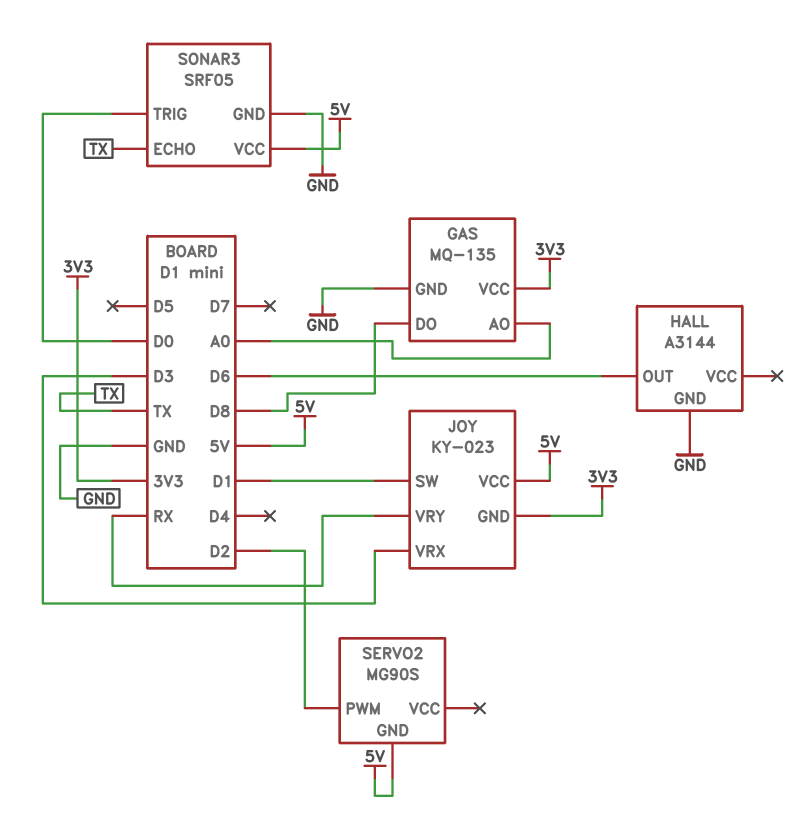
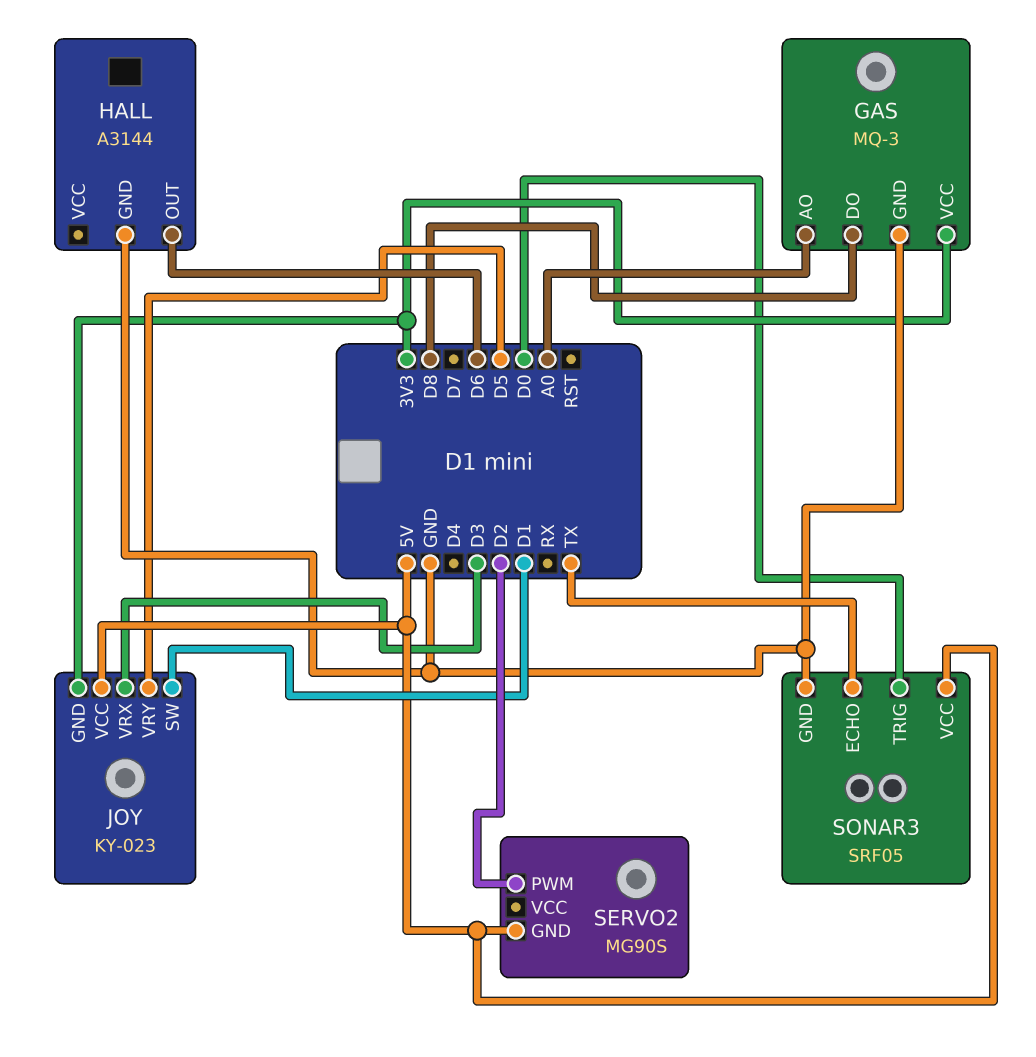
GAS: MQ-135 -> MQ-3
JOY pin VRY: RX -> D5

